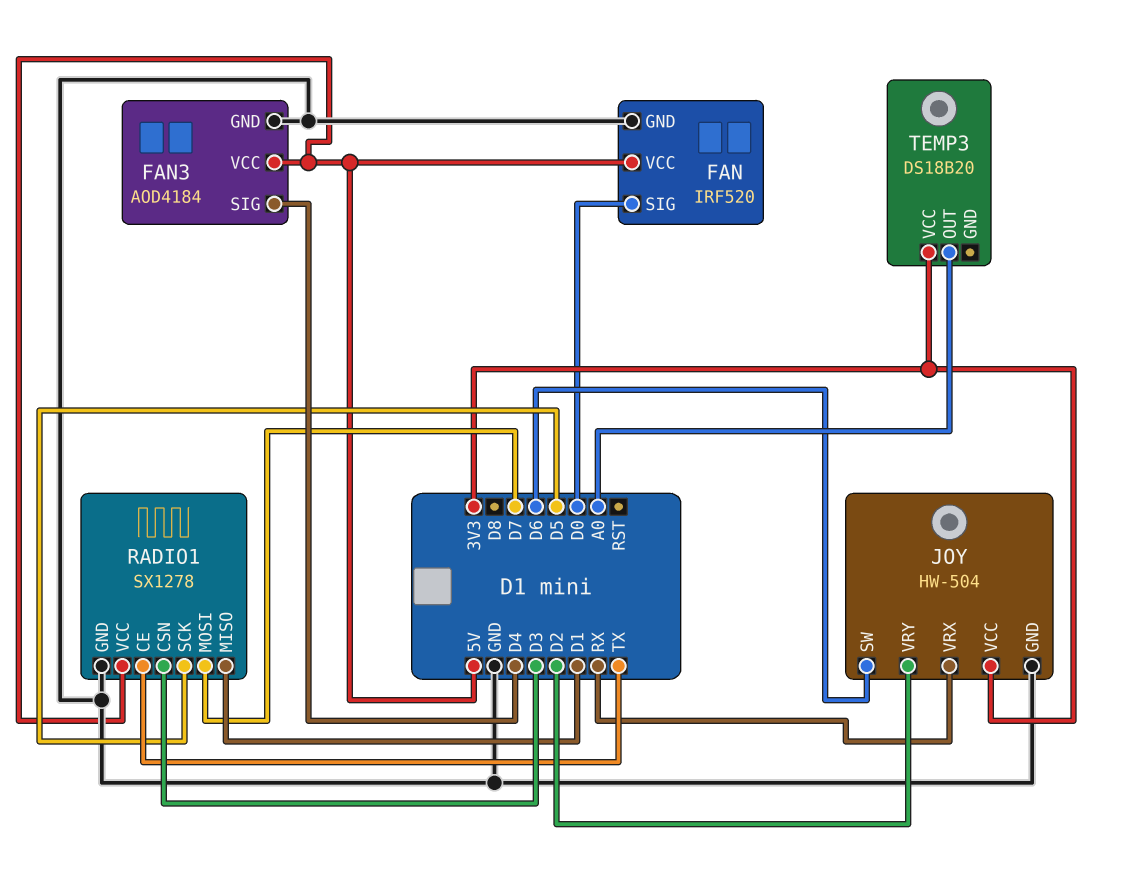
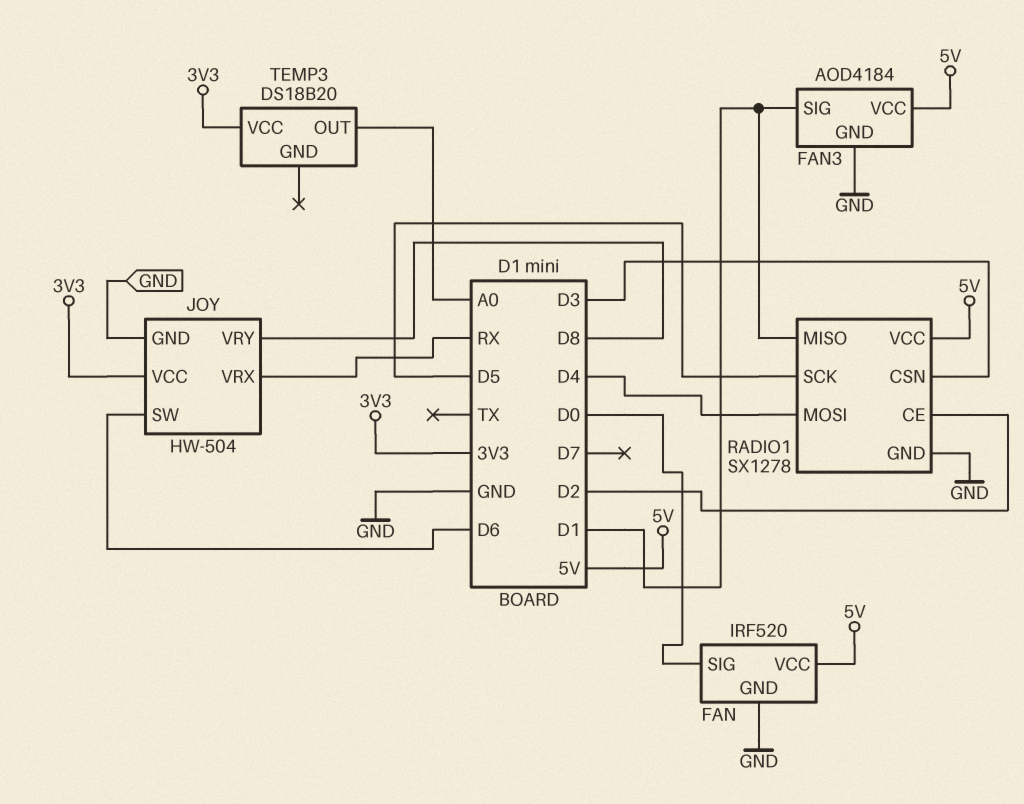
FAN3 pin SIG: D4 -> D1
JOY pin VRY: D2 -> D8
RADIO1 pin CE: TX -> D2
RADIO1 pin MOSI: D7 -> D4

